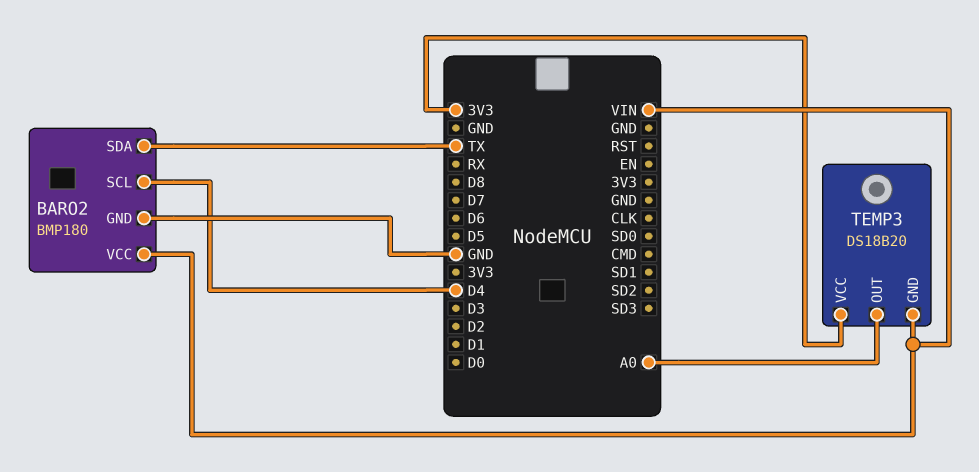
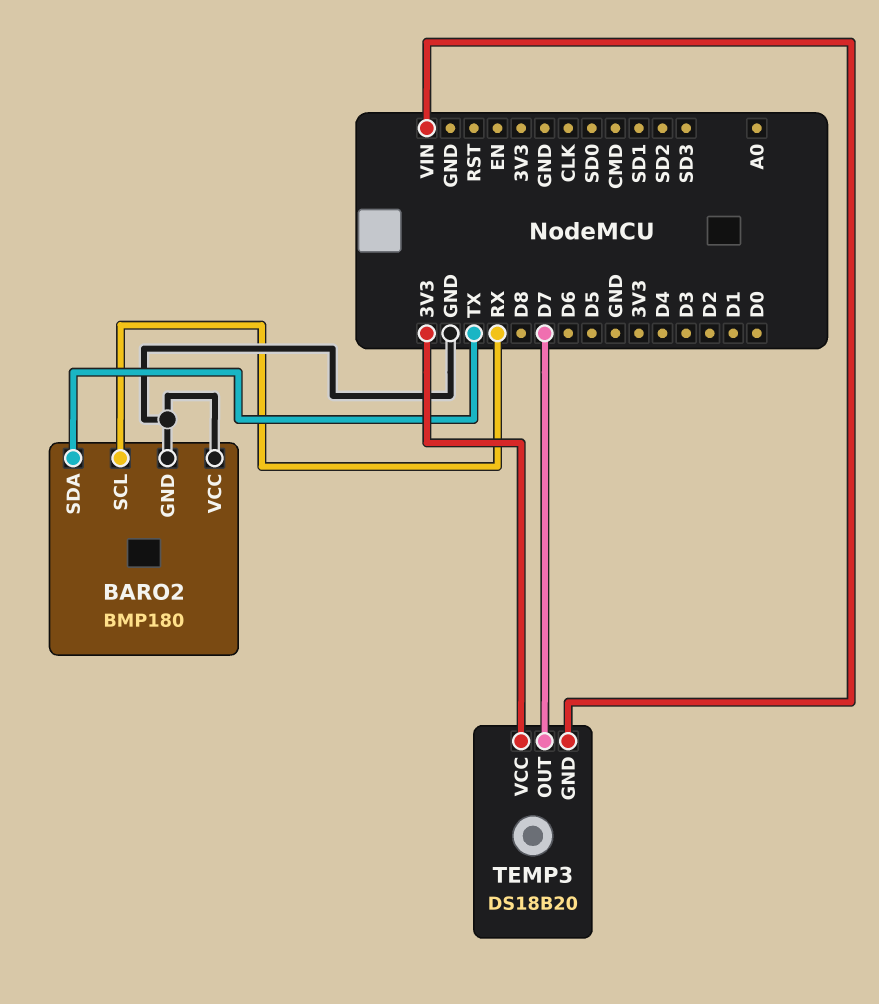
BARO2 pin SCL: D4 -> RX
BARO2 pin VCC: VIN -> GND
TEMP3 pin OUT: A0 -> D7

